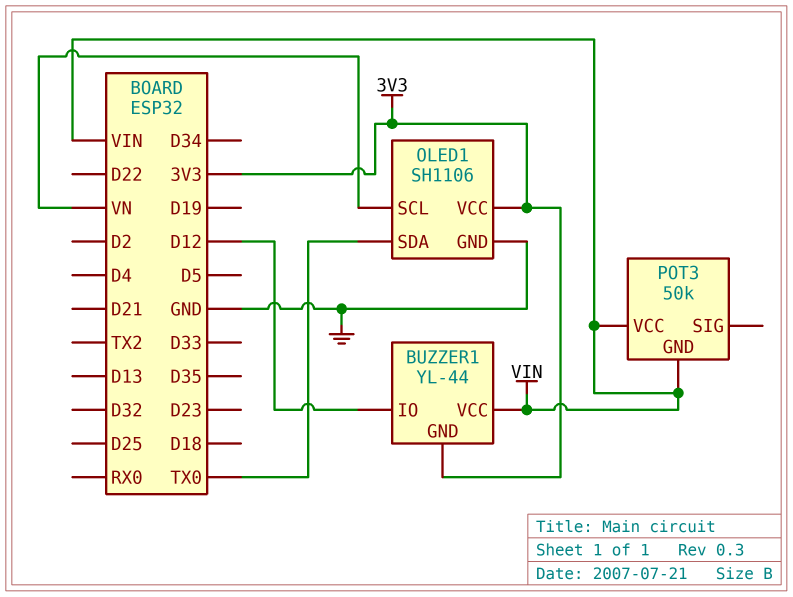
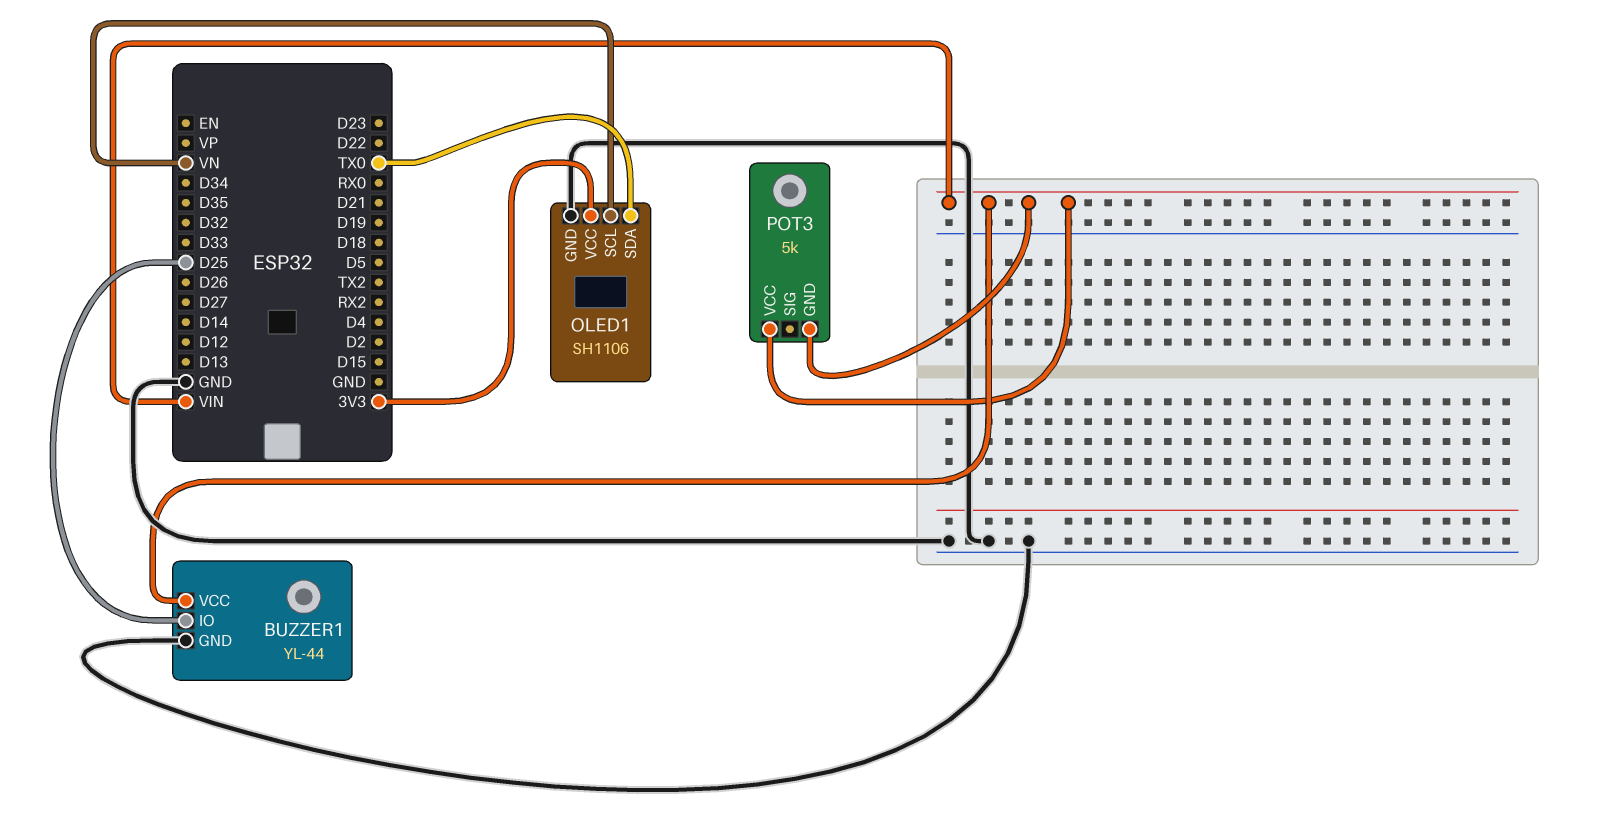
BUZZER1 pin GND: 3V3 -> GND
BUZZER1 pin IO: D12 -> D25
POT3: 50k -> 5k

